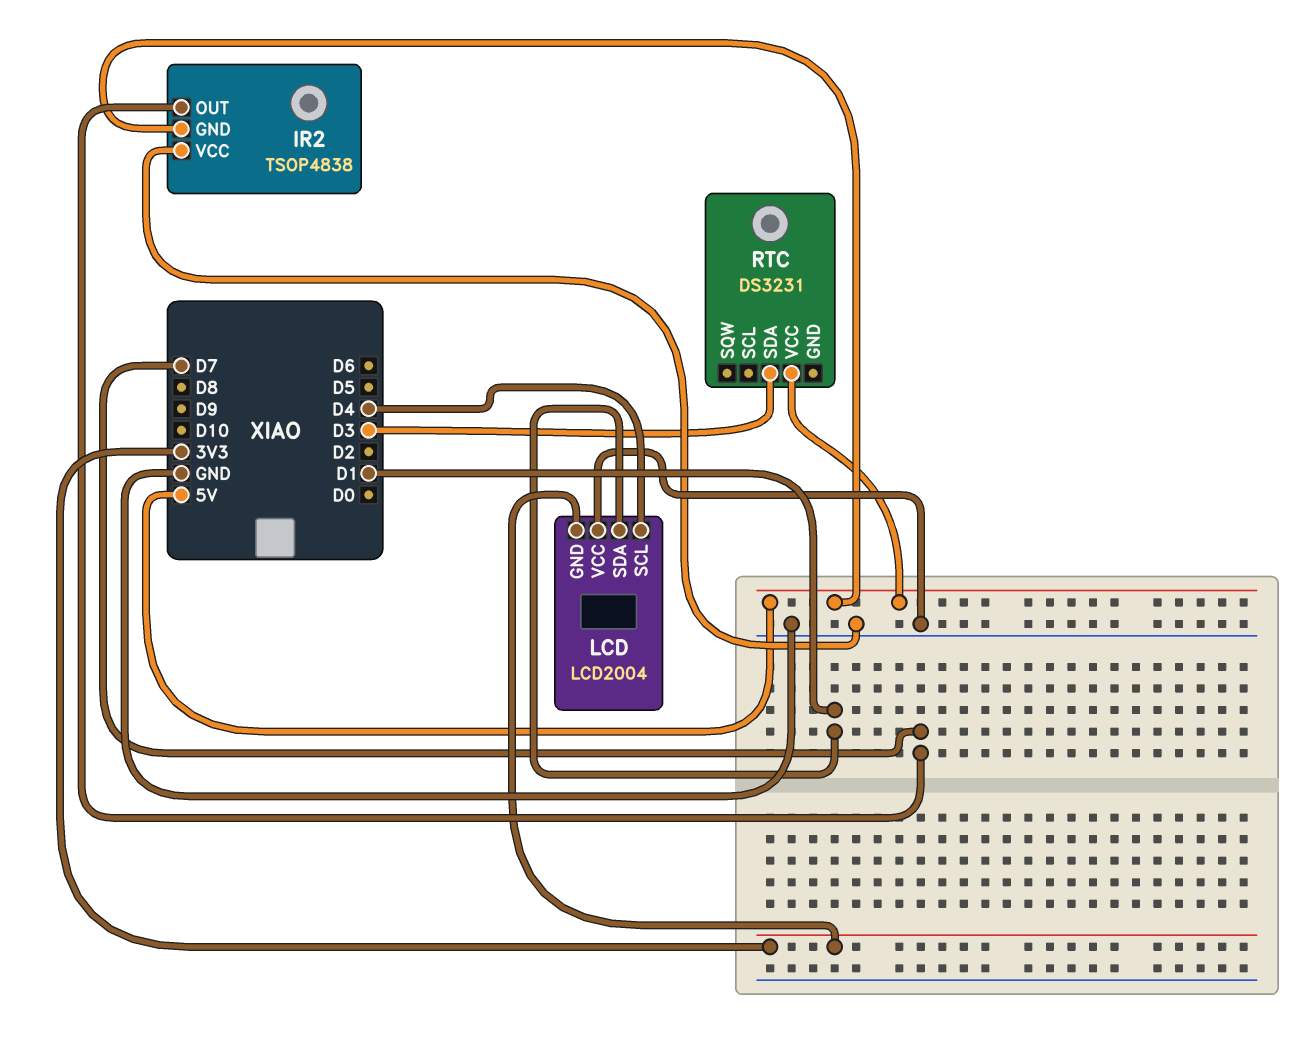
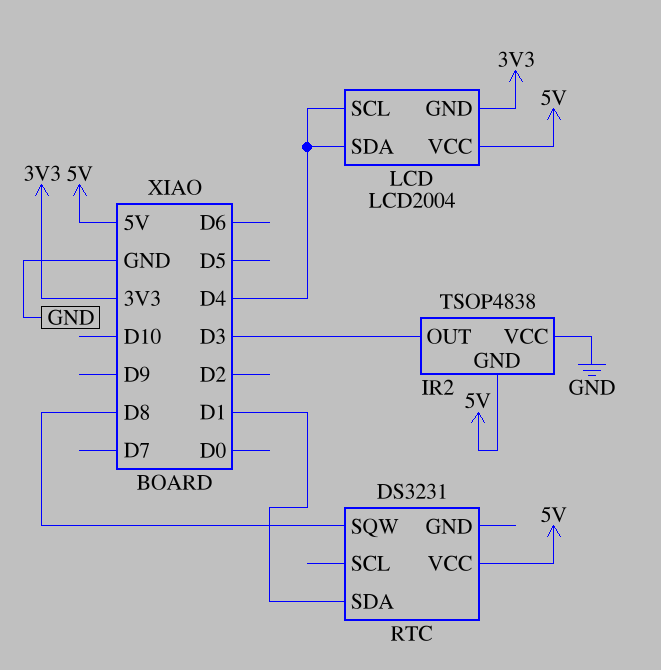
IR2 pin OUT: D7 -> D3
LCD pin SDA: D1 -> D4
LCD pin VCC: GND -> 5V
RTC pin SDA: D3 -> D1
RTC pin SQW: none -> D8

